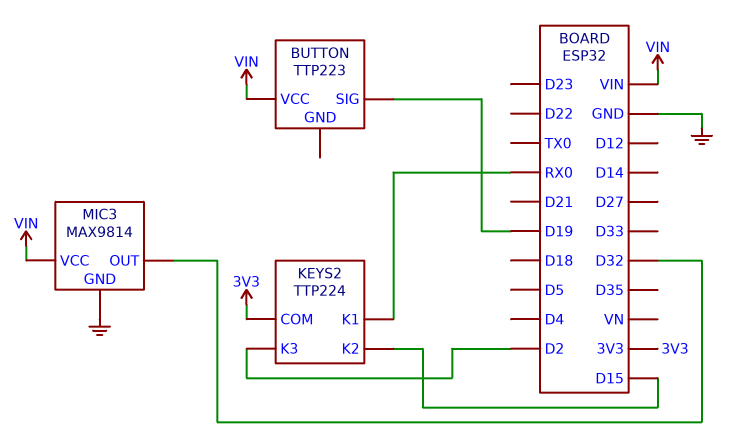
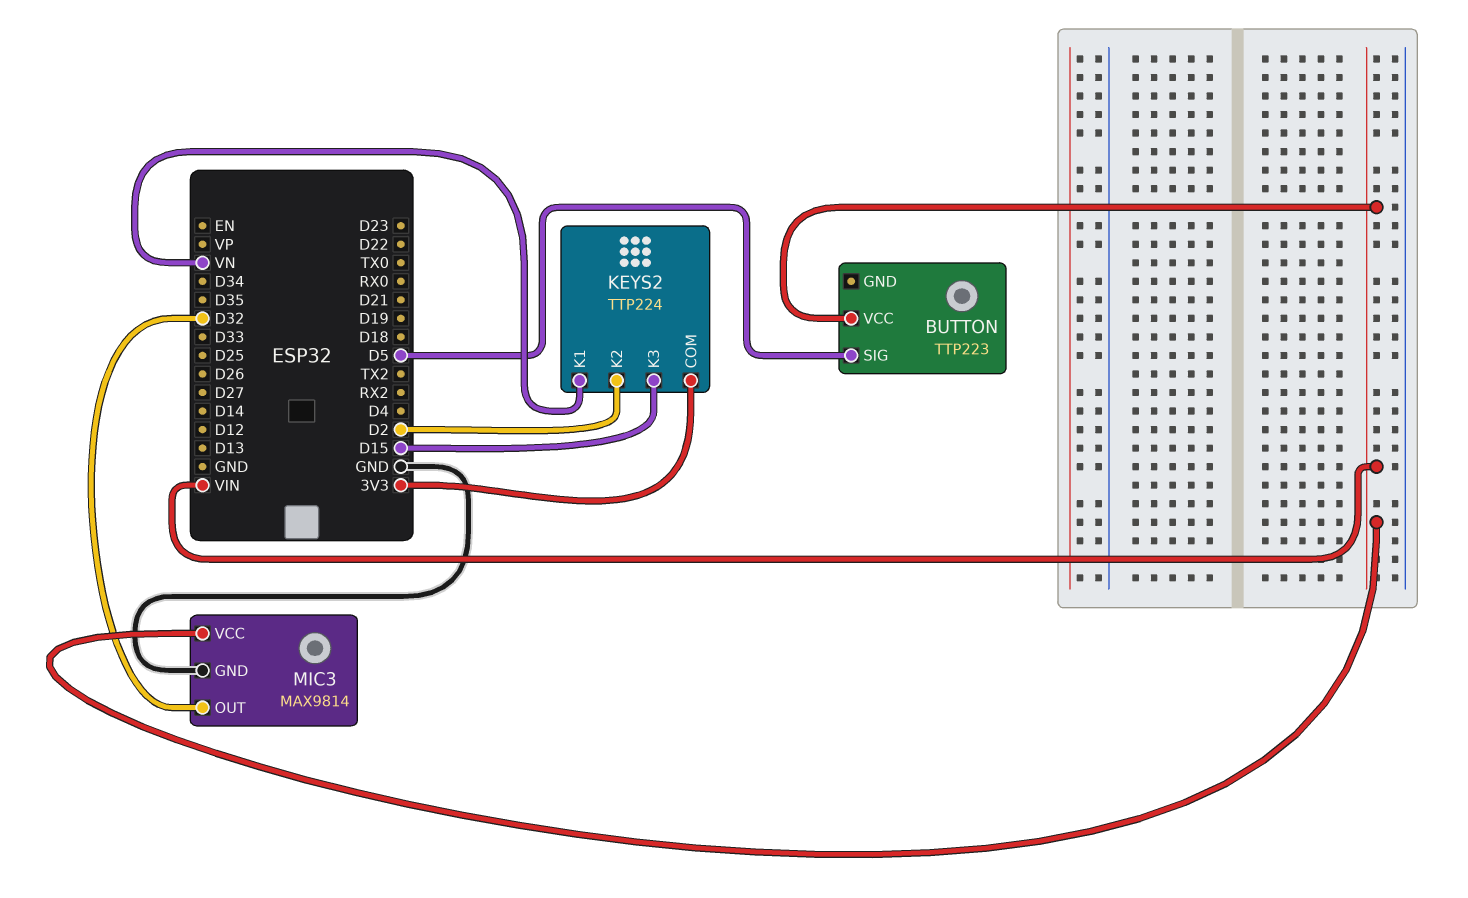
BUTTON pin SIG: D19 -> D5
KEYS2 pin K1: RX0 -> VN
KEYS2 pin K2: D15 -> D2
KEYS2 pin K3: D2 -> D15

